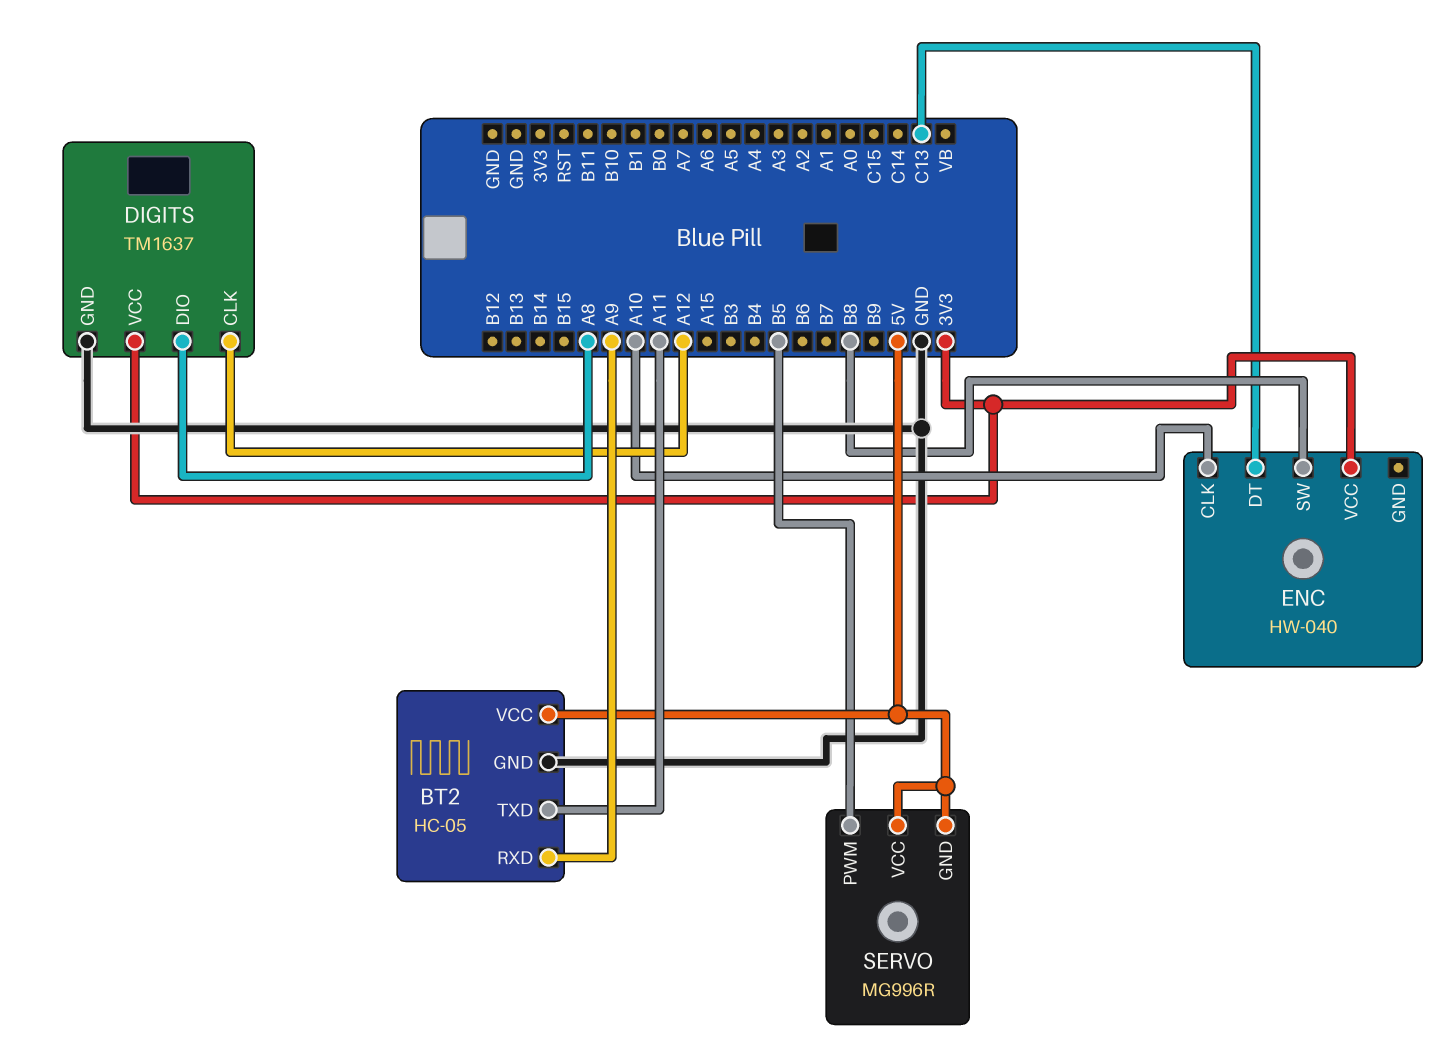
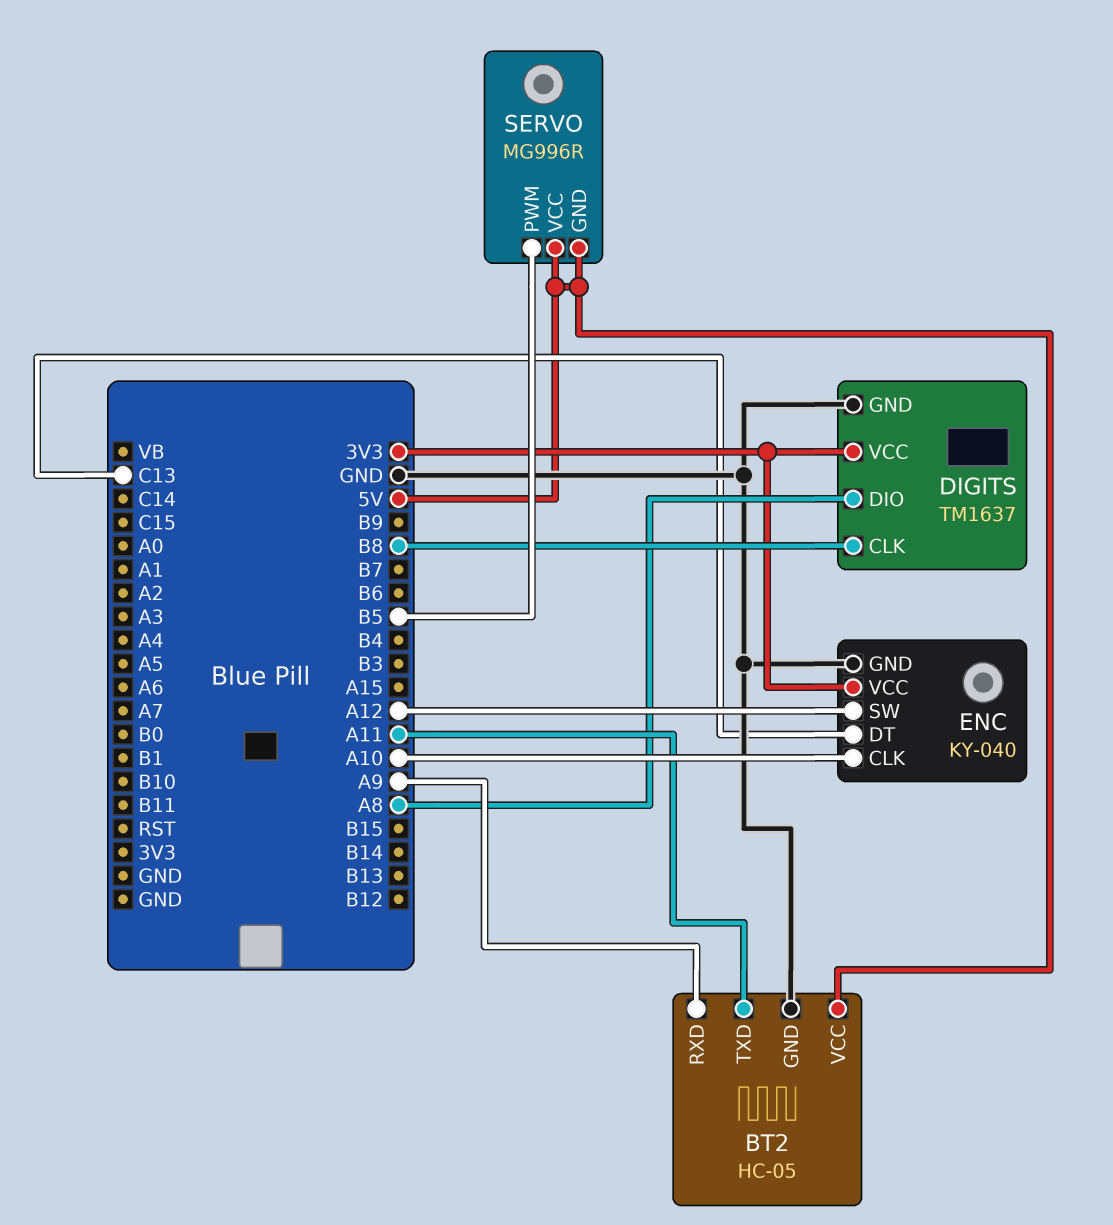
DIGITS pin CLK: A12 -> B8
ENC: HW-040 -> KY-040
ENC pin GND: none -> GND
ENC pin SW: B8 -> A12

